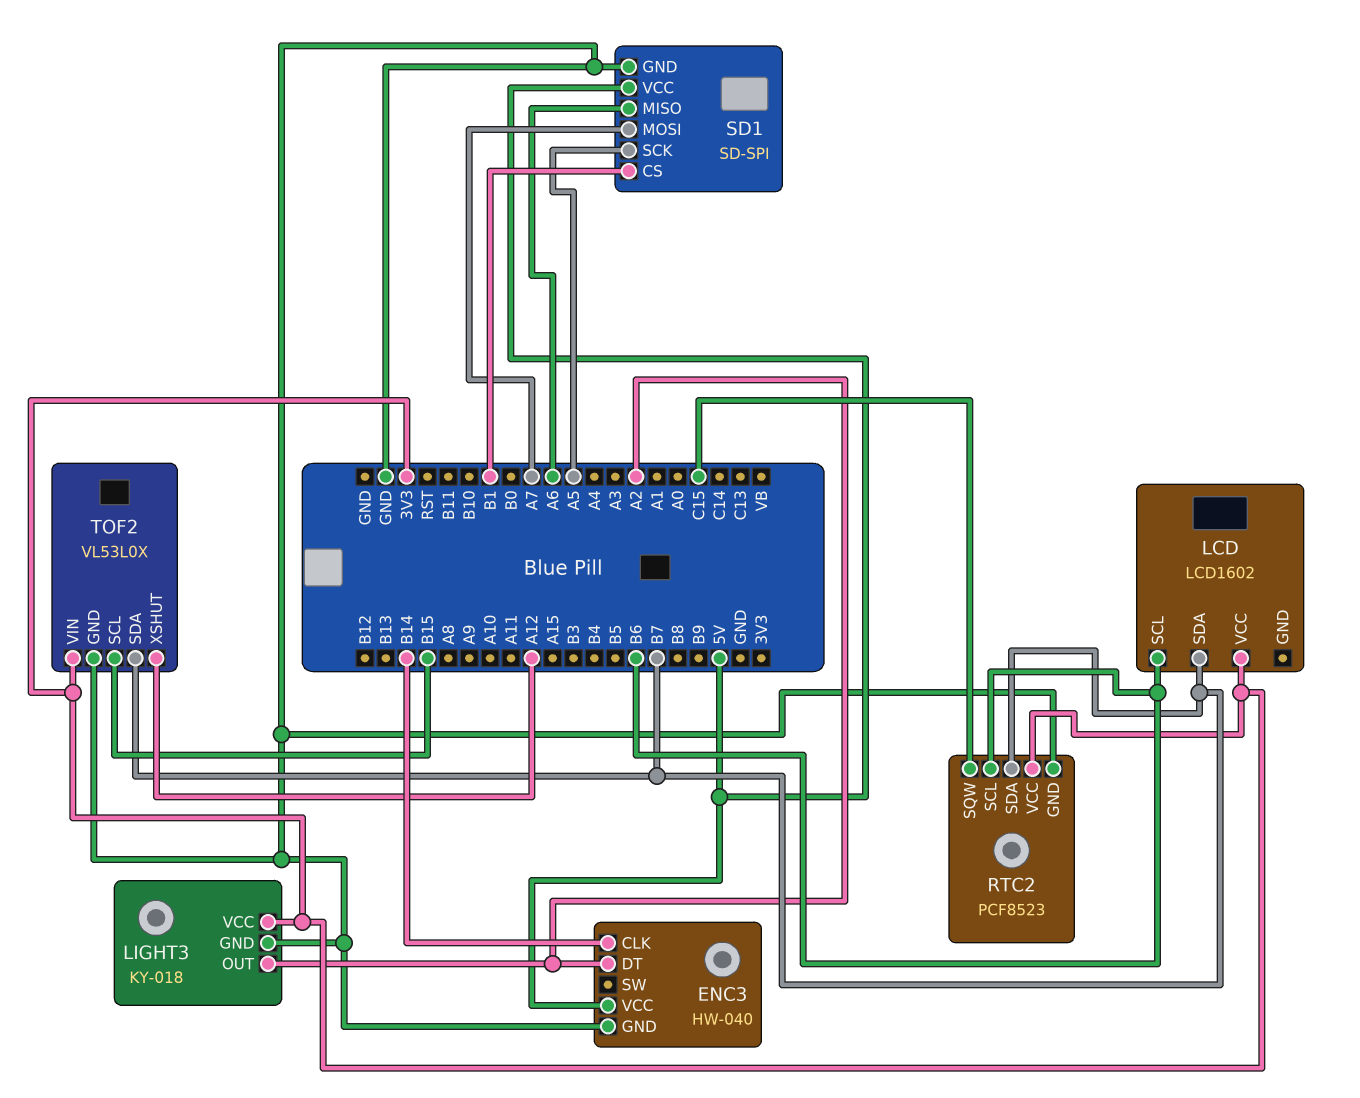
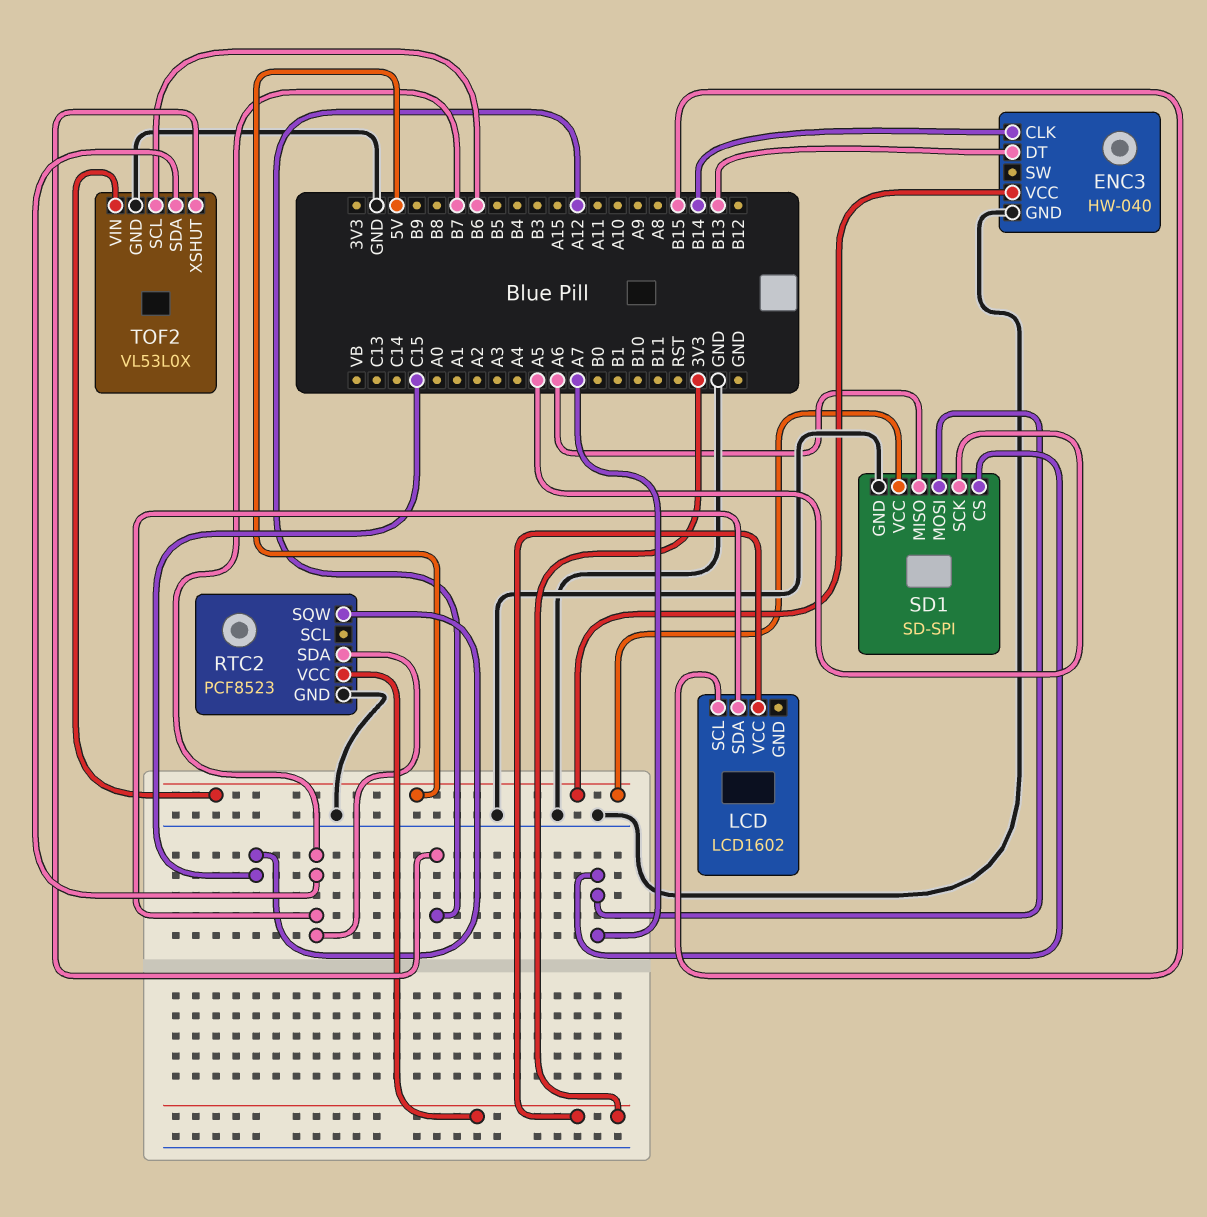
ENC3 pin DT: A2 -> B13
LCD pin SCL: B6 -> B15
LIGHT3: KY-018 -> none
LIGHT3 pin GND: GND -> none
LIGHT3 pin OUT: A2 -> none
LIGHT3 pin VCC: 3V3 -> none
RTC2 pin SCL: B6 -> none
SD1 pin CS: B1 -> A7
TOF2 pin SCL: B15 -> B6
TOF2 pin VIN: 3V3 -> 5V

